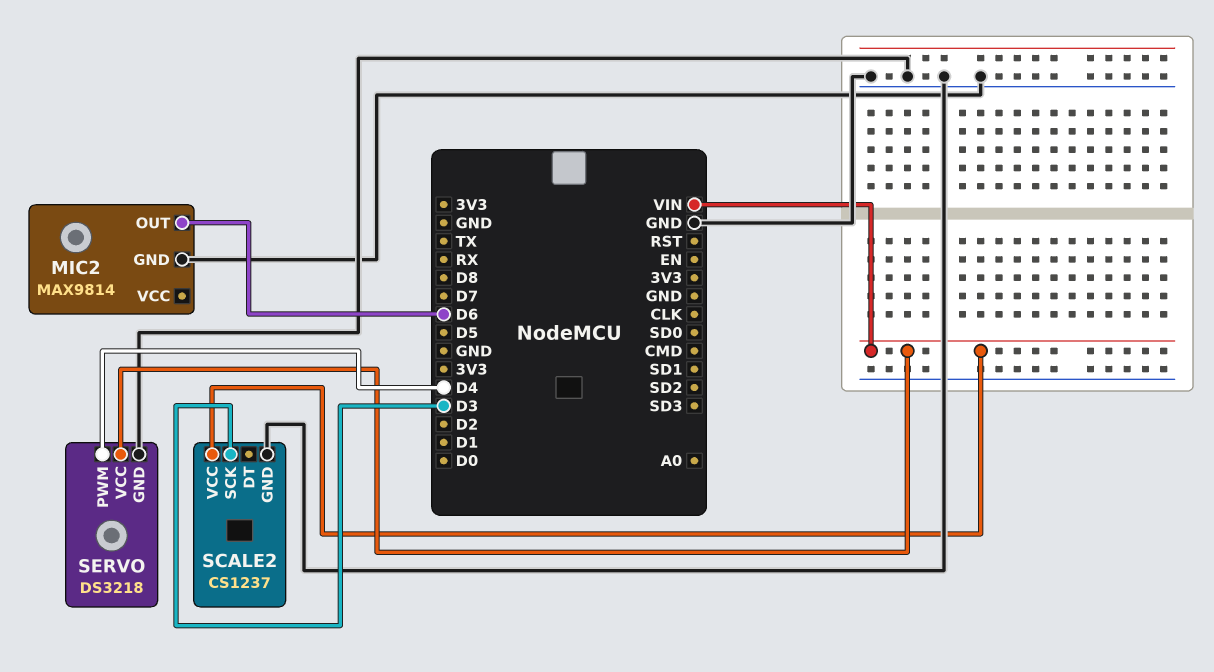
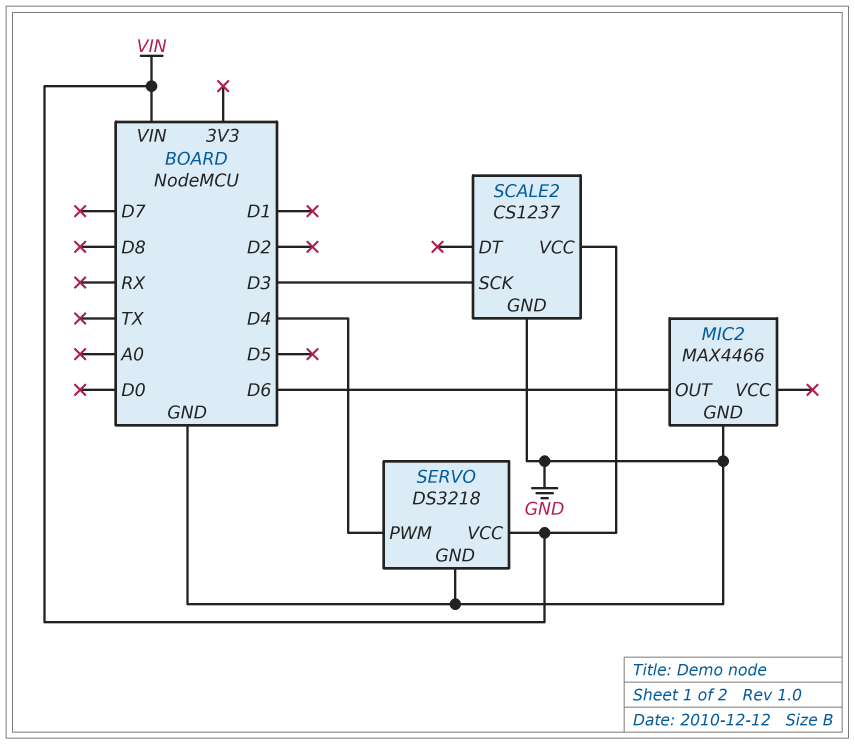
MIC2: MAX9814 -> MAX4466

